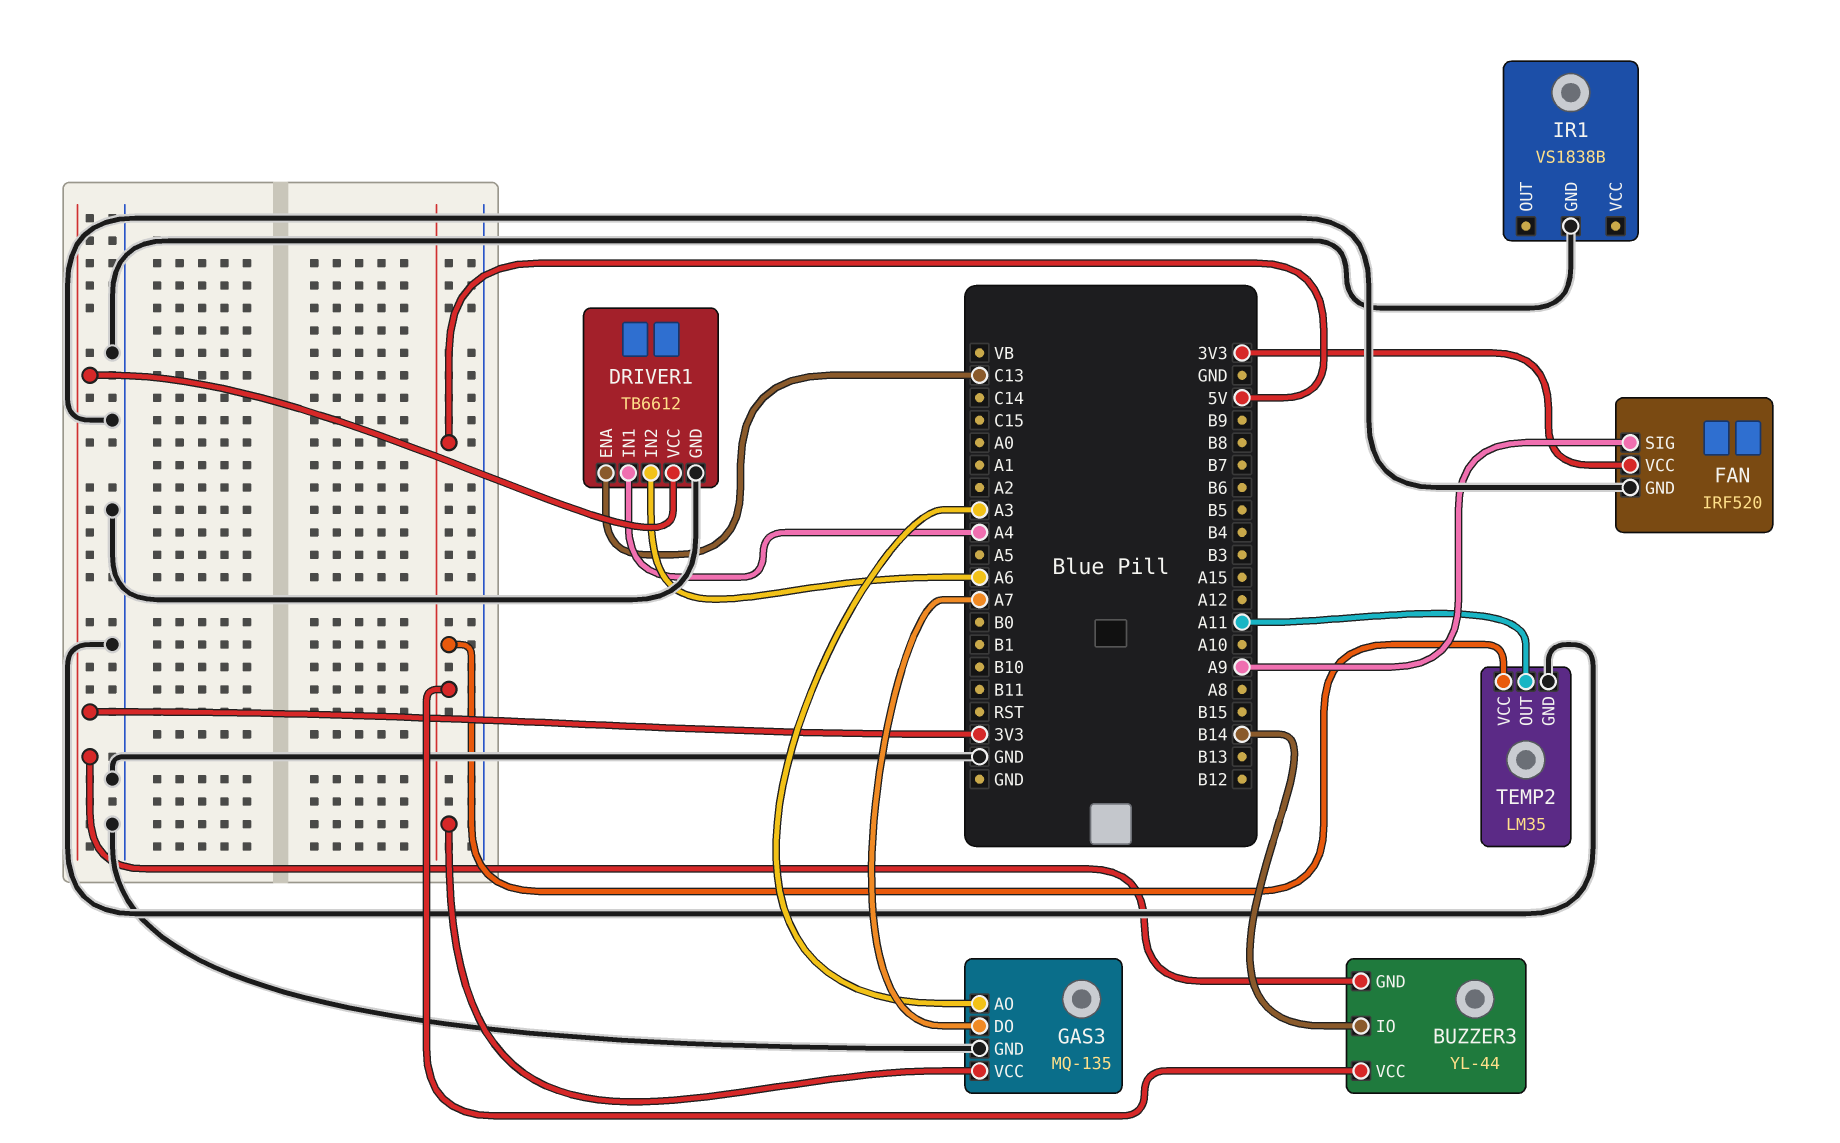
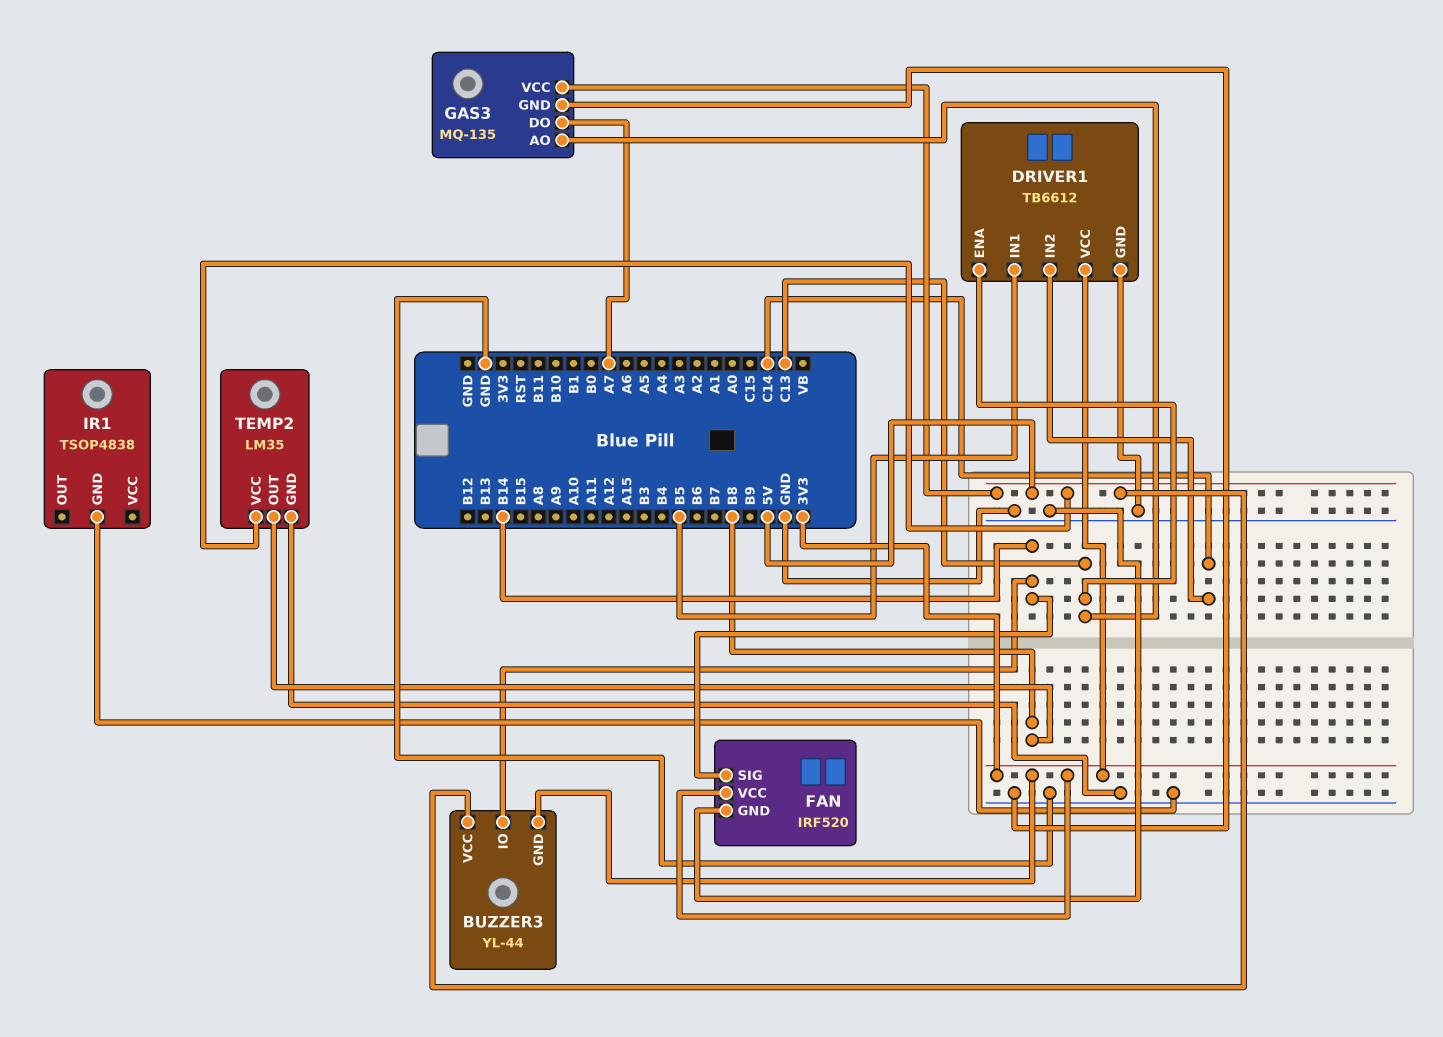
DRIVER1 pin IN1: A4 -> B5
DRIVER1 pin IN2: A6 -> C14
FAN pin SIG: A9 -> B14
GAS3 pin AO: A3 -> C13
IR1: VS1838B -> TSOP4838
TEMP2 pin OUT: A11 -> B8

